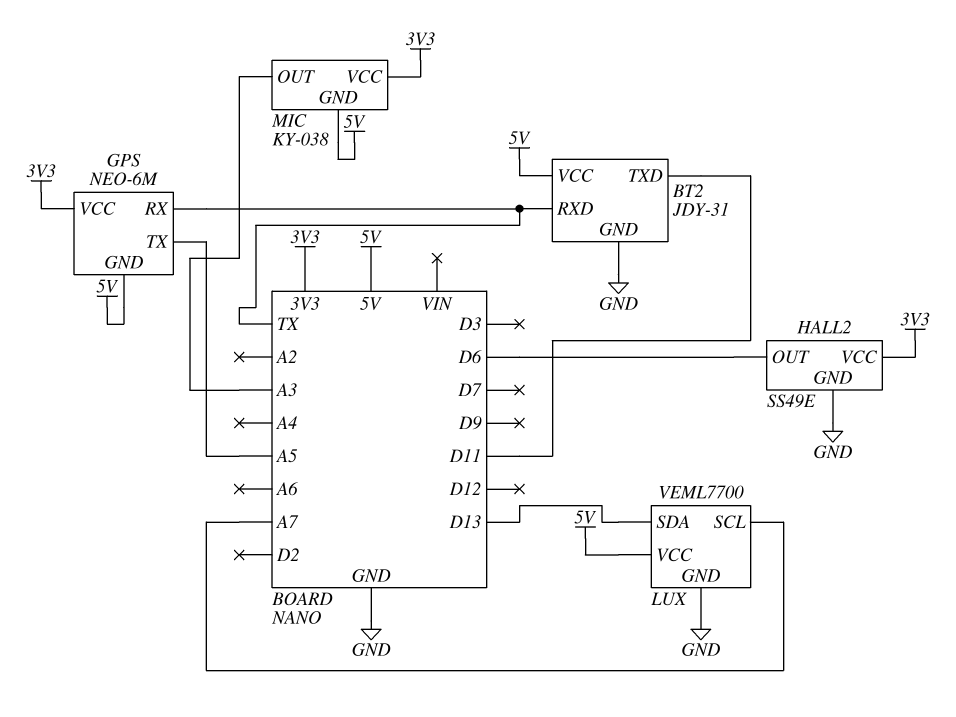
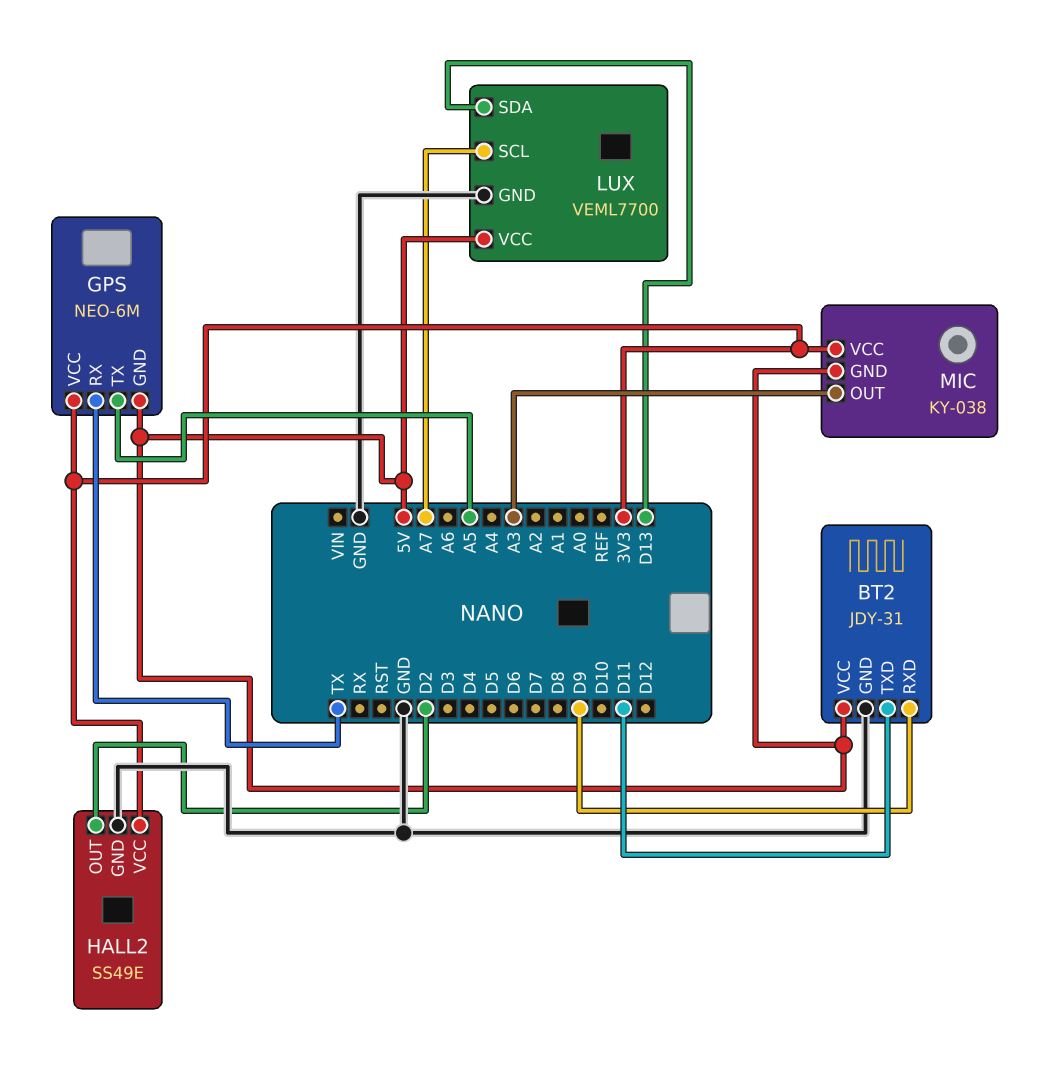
BT2 pin RXD: TX -> D9
HALL2 pin OUT: D6 -> D2

